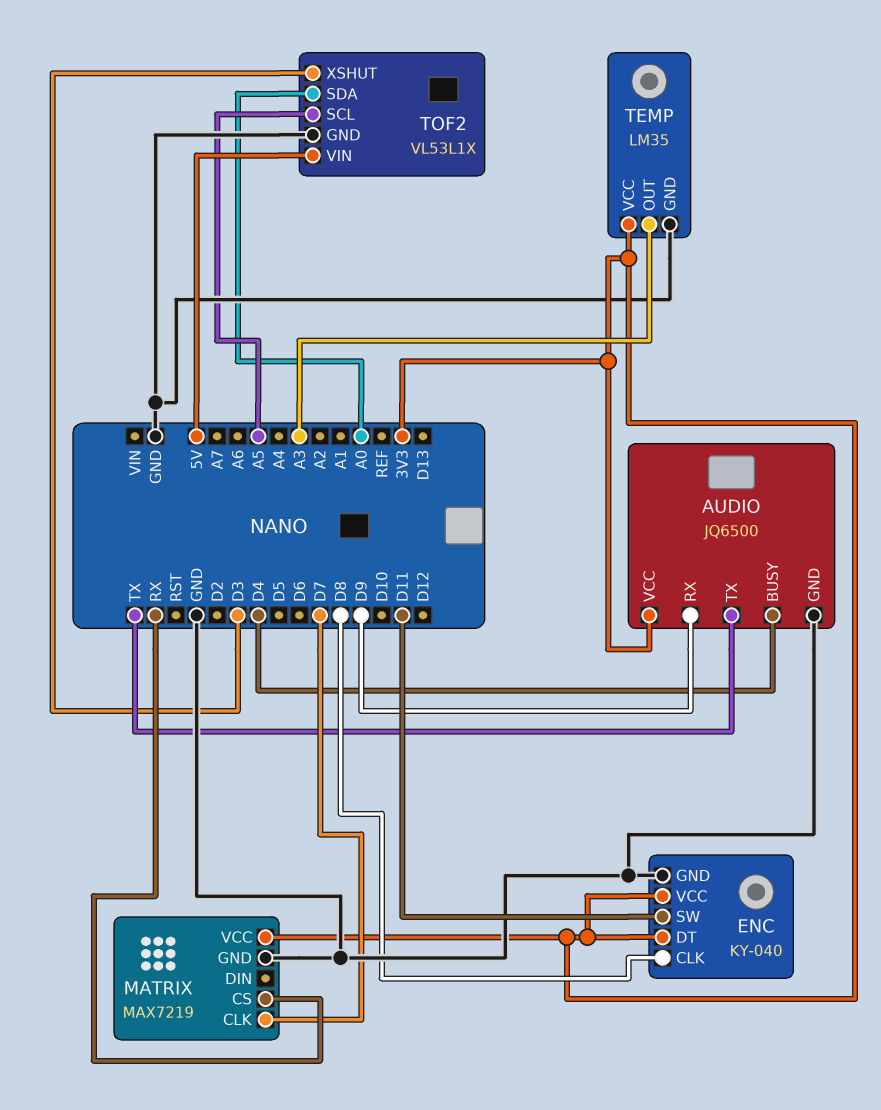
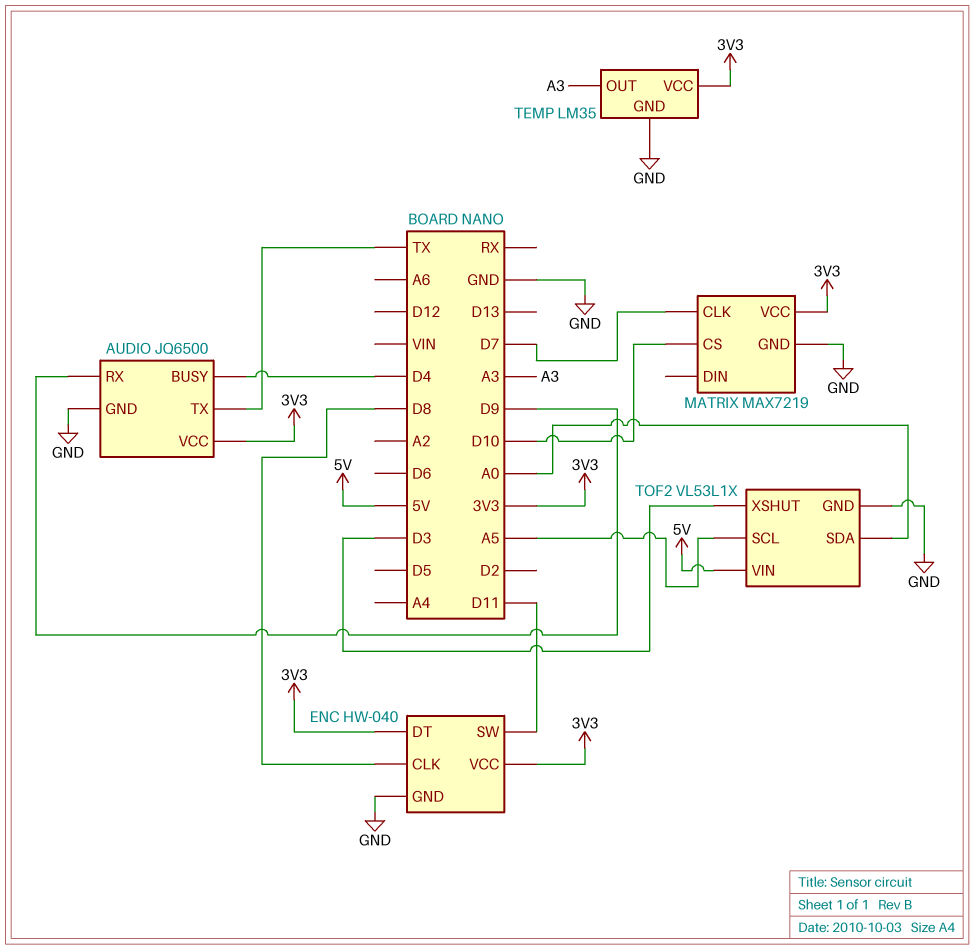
ENC: KY-040 -> HW-040
MATRIX pin CS: RX -> D10

